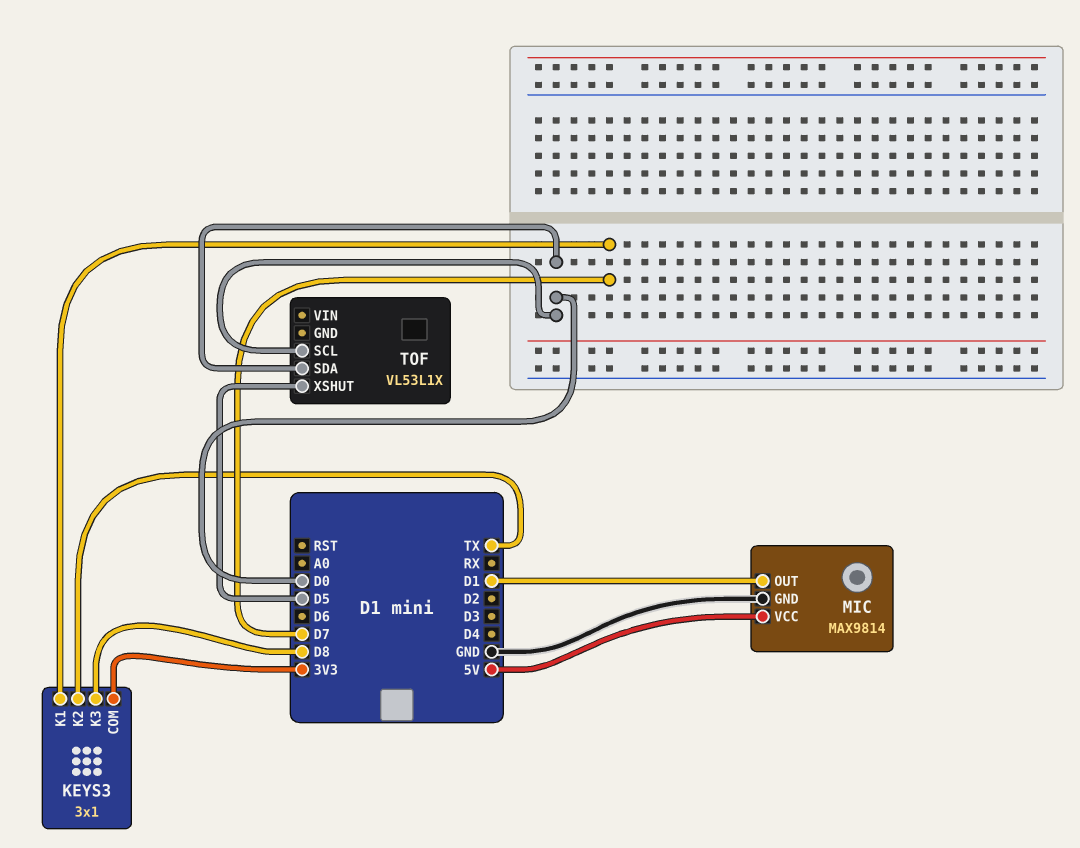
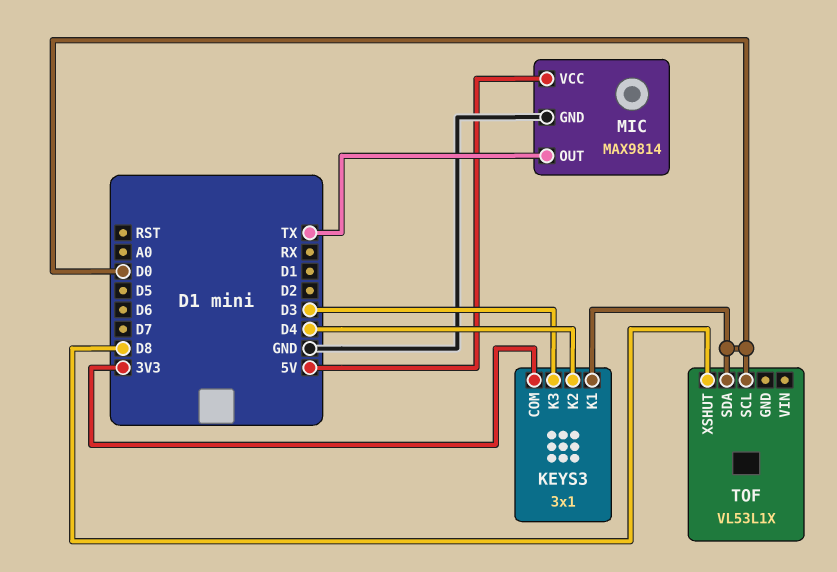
KEYS3 pin K1: D7 -> D0
KEYS3 pin K2: TX -> D4
KEYS3 pin K3: D8 -> D3
MIC pin OUT: D1 -> TX
TOF pin XSHUT: D5 -> D8

